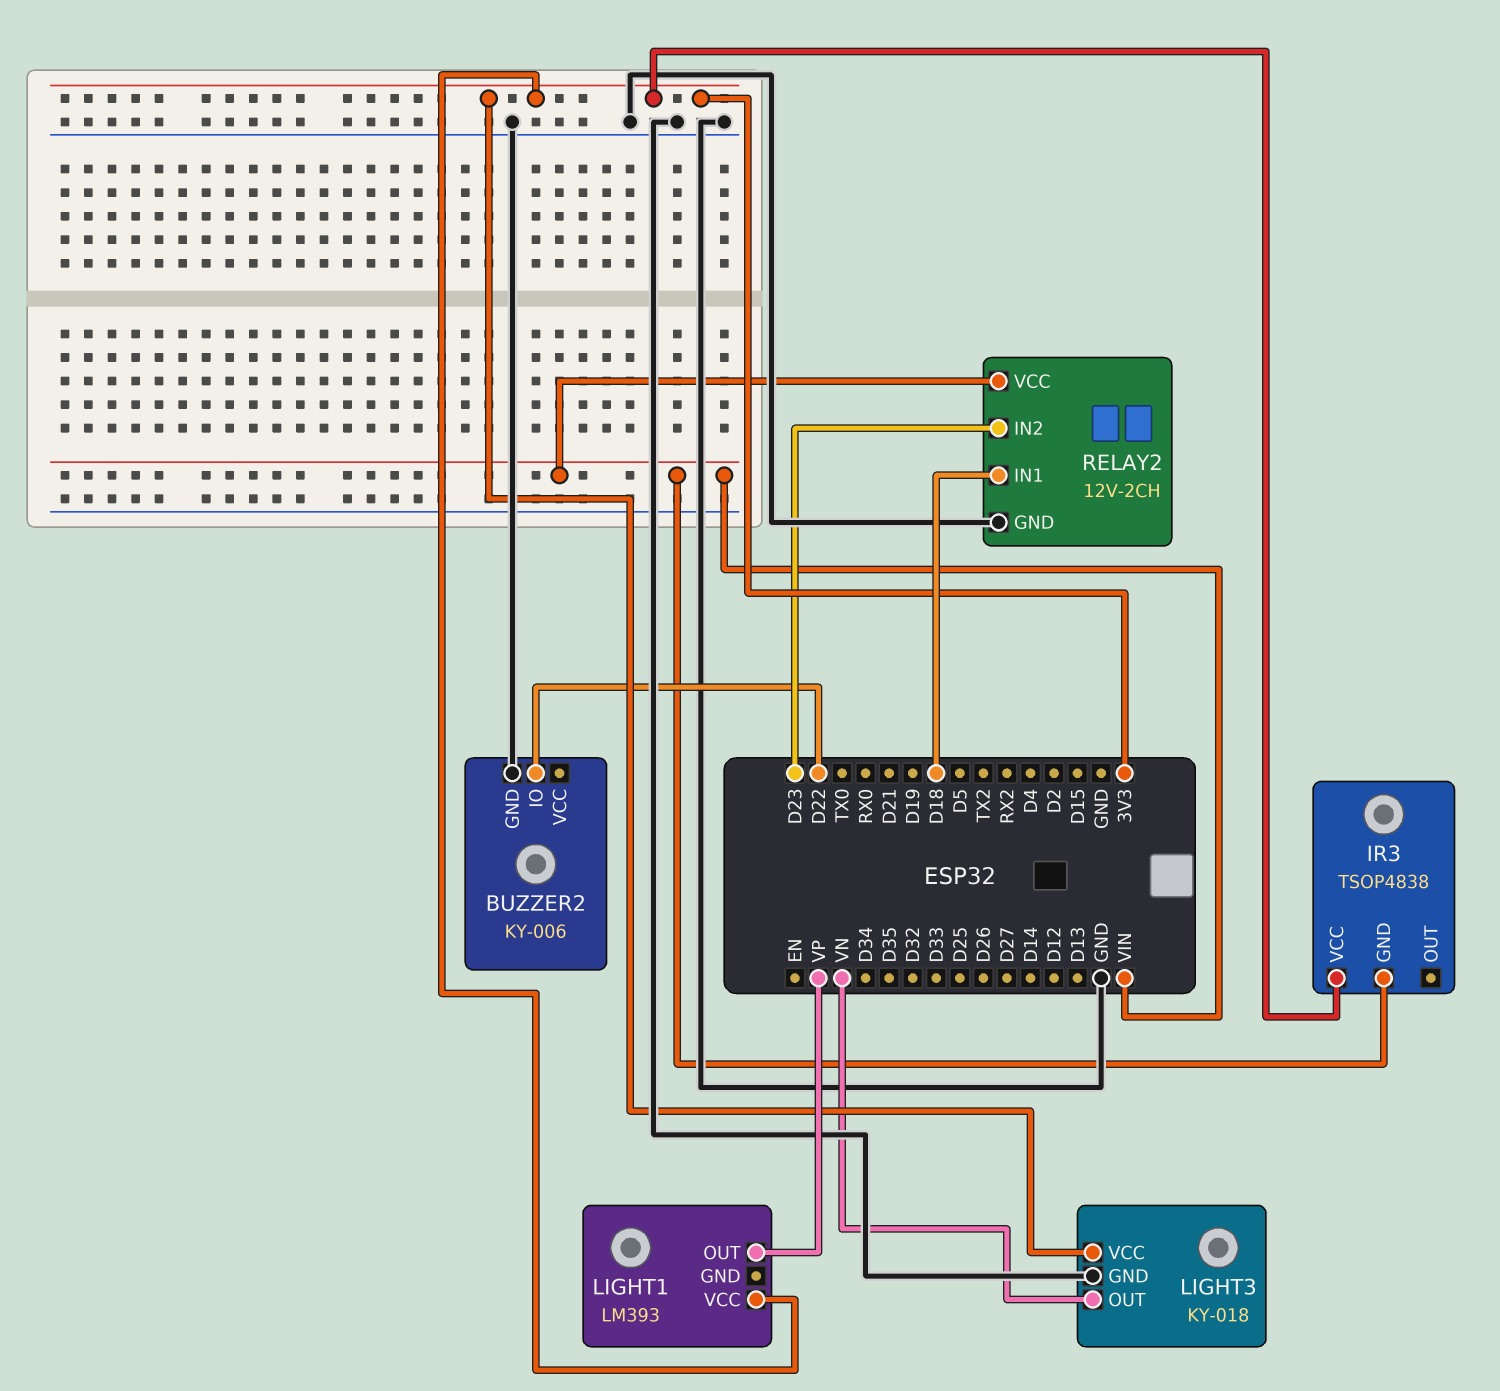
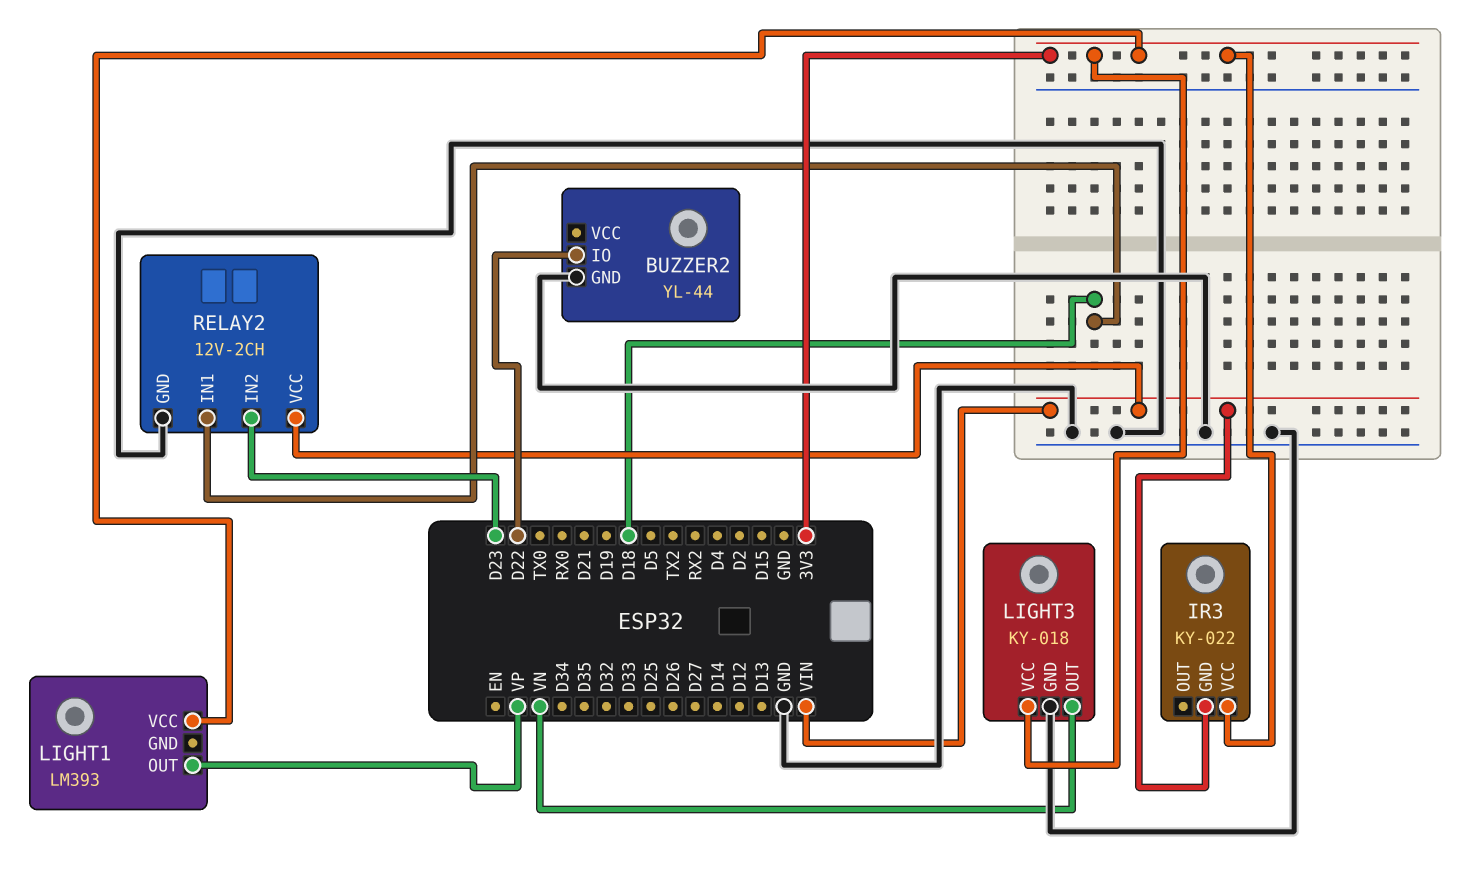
BUZZER2: KY-006 -> YL-44
IR3: TSOP4838 -> KY-022

